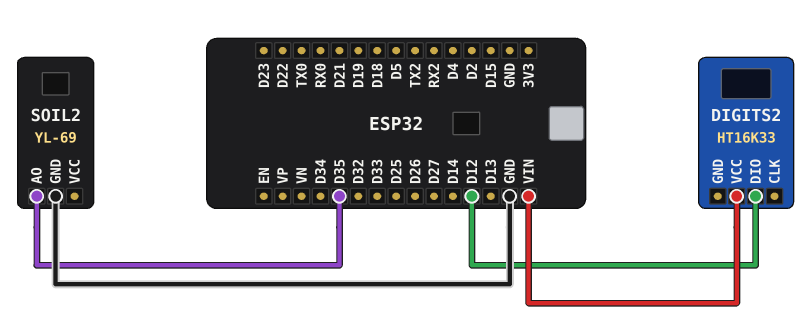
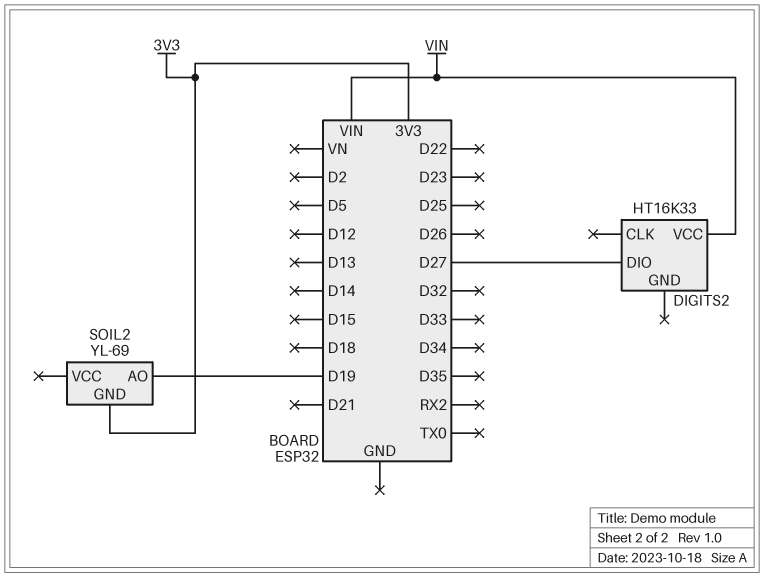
DIGITS2 pin DIO: D12 -> D27
SOIL2 pin AO: D35 -> D19
SOIL2 pin GND: GND -> 3V3

